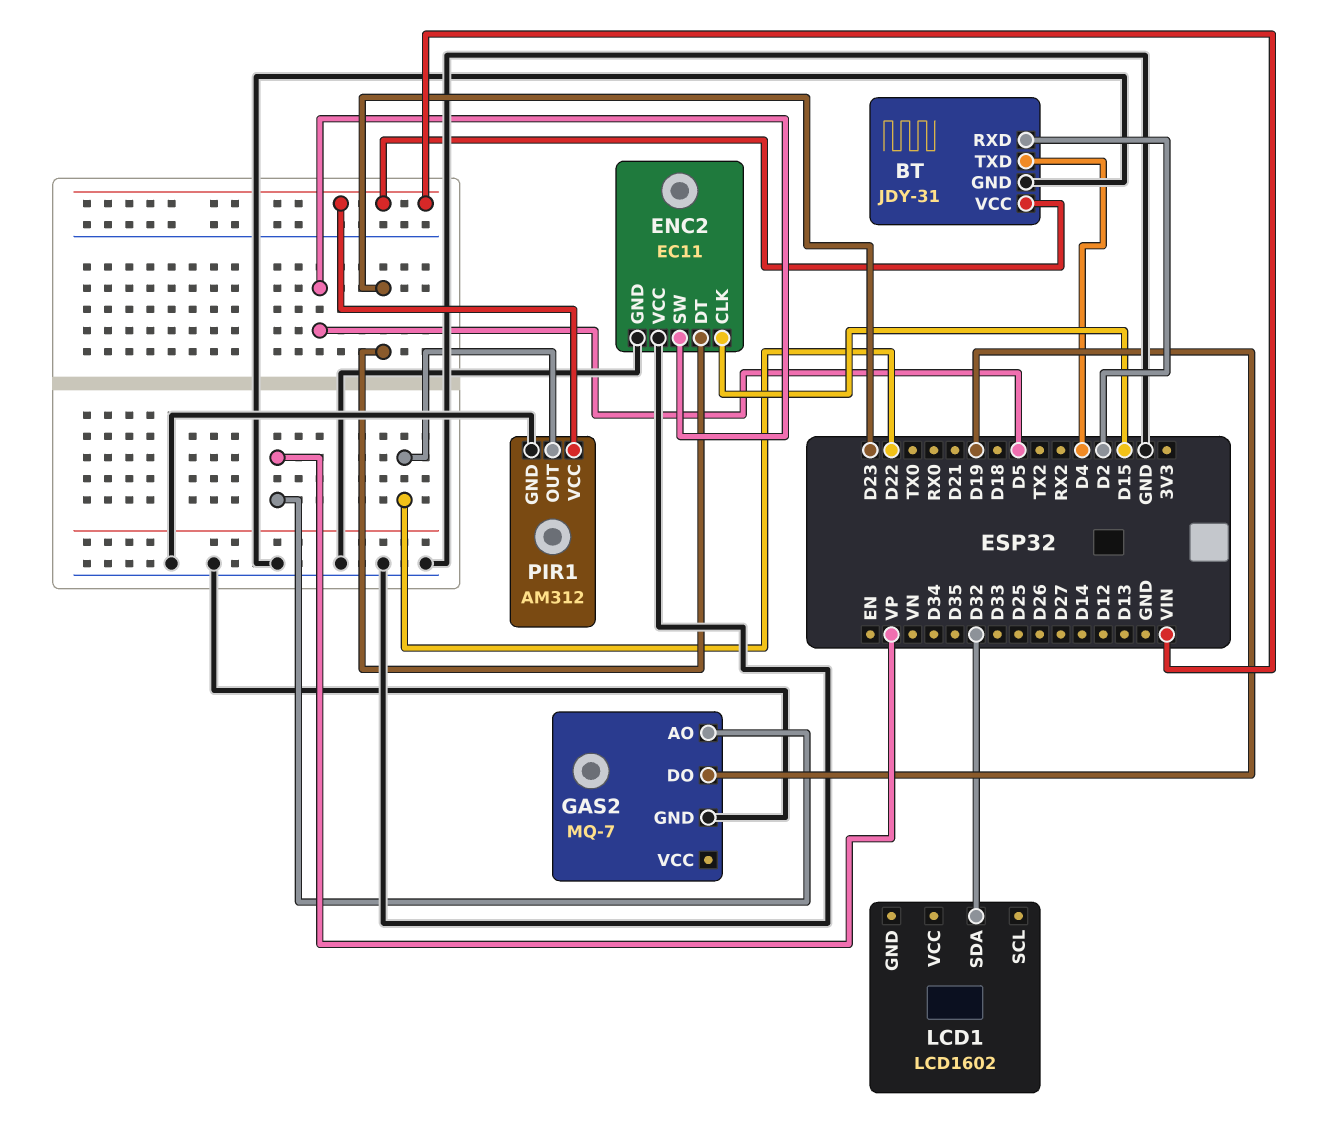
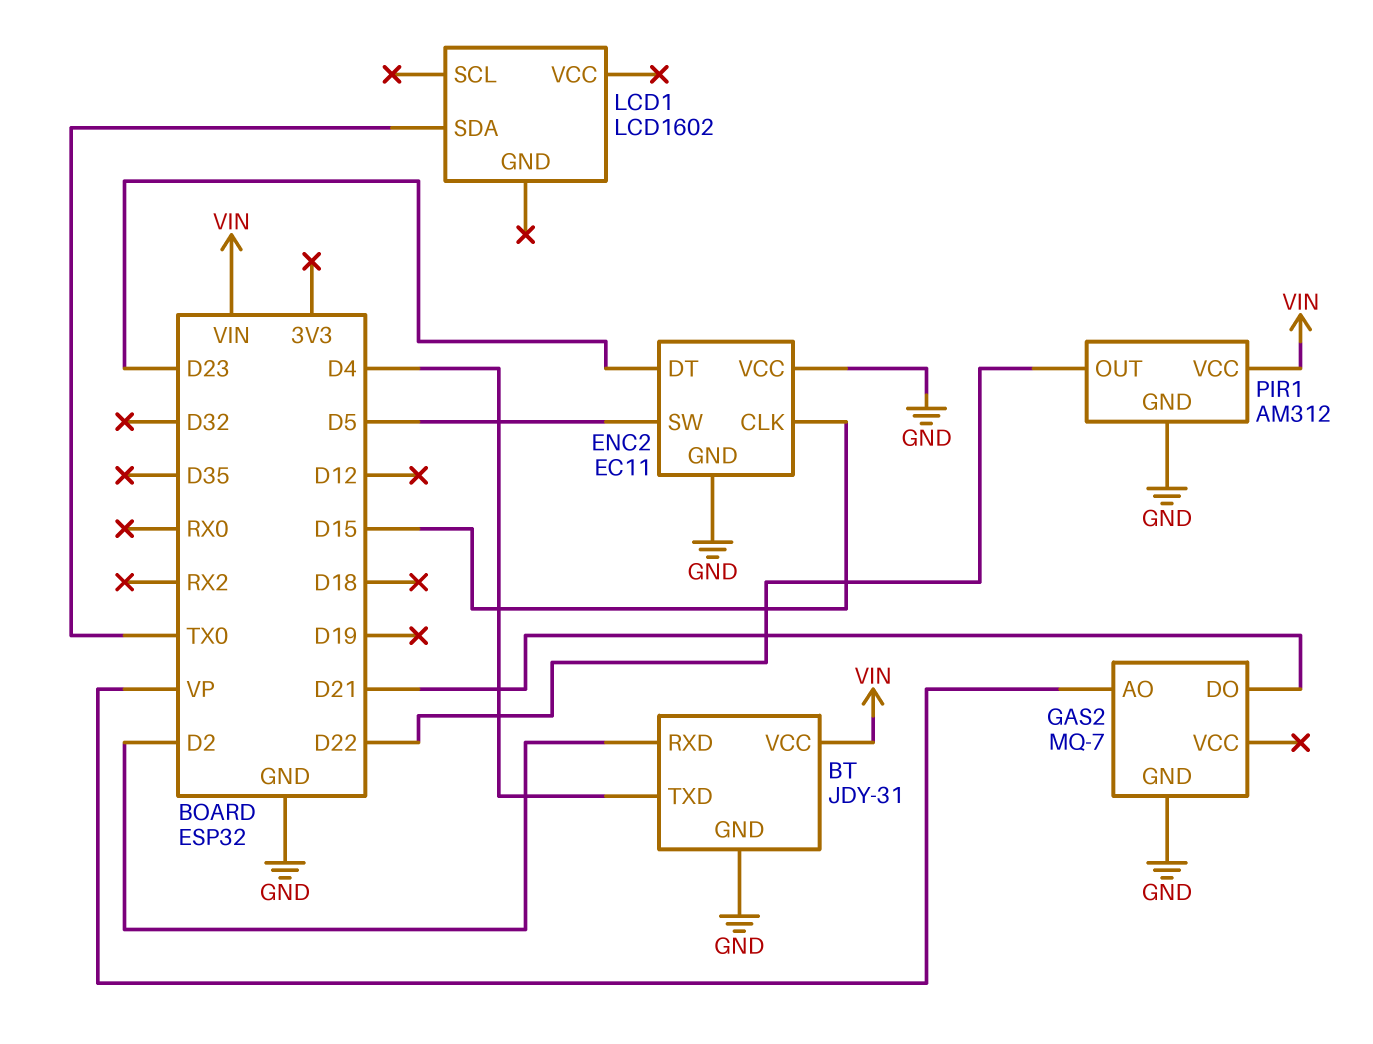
GAS2 pin DO: D19 -> D21
LCD1 pin SDA: D32 -> TX0

